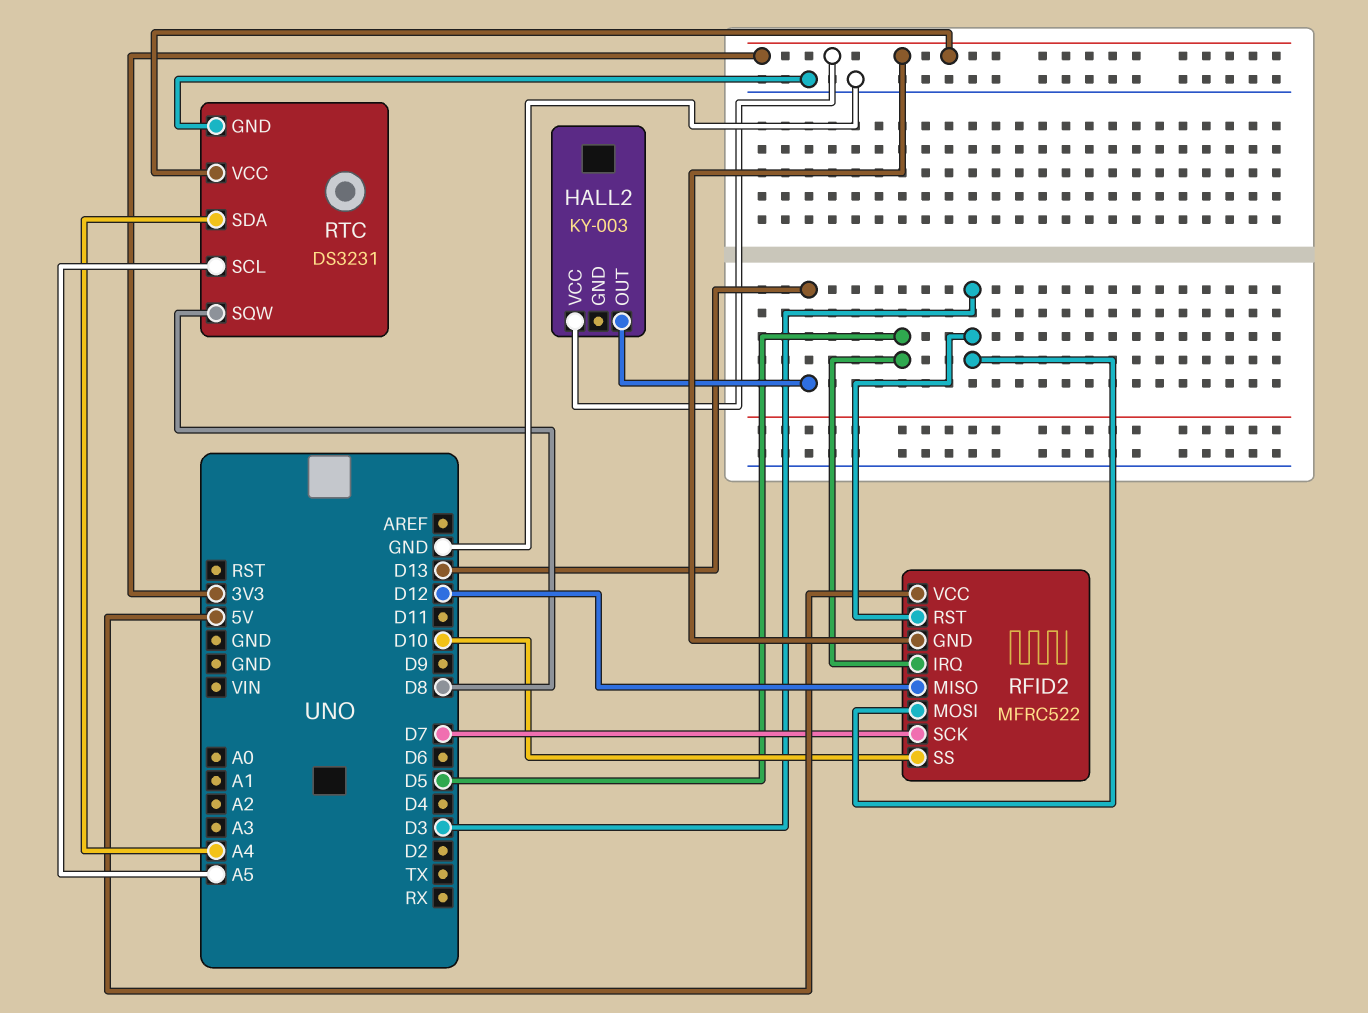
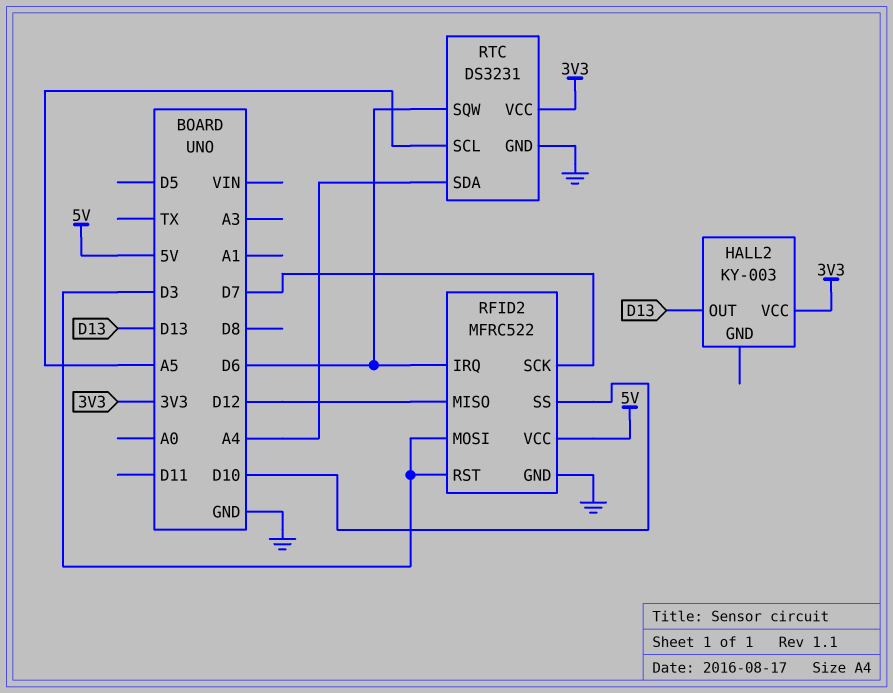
RFID2 pin GND: 3V3 -> GND
RFID2 pin IRQ: D5 -> D6
RTC pin SQW: D8 -> D6

